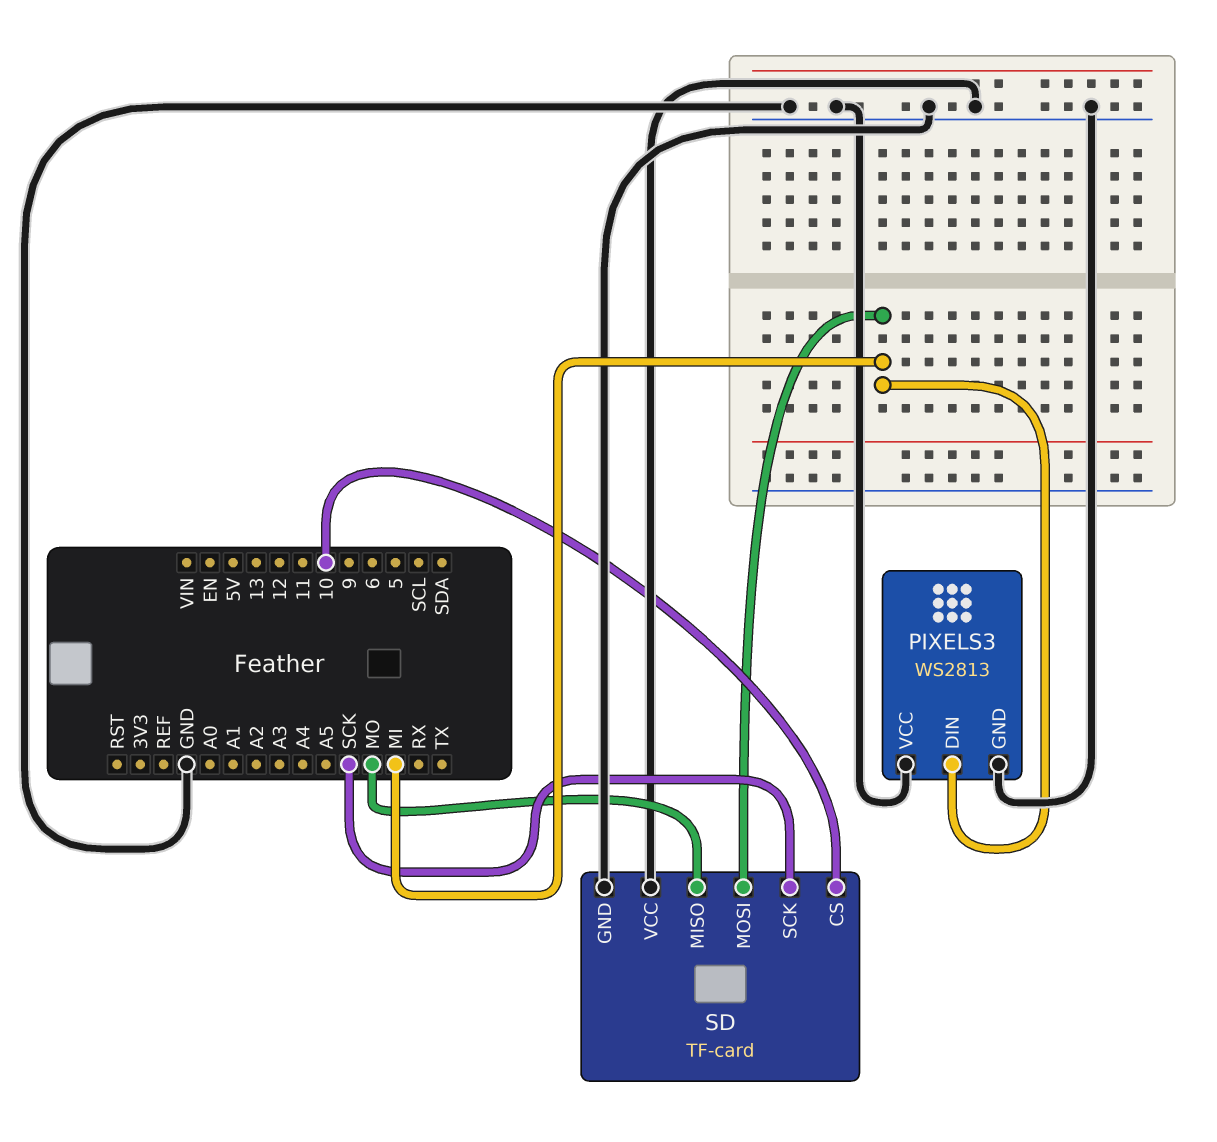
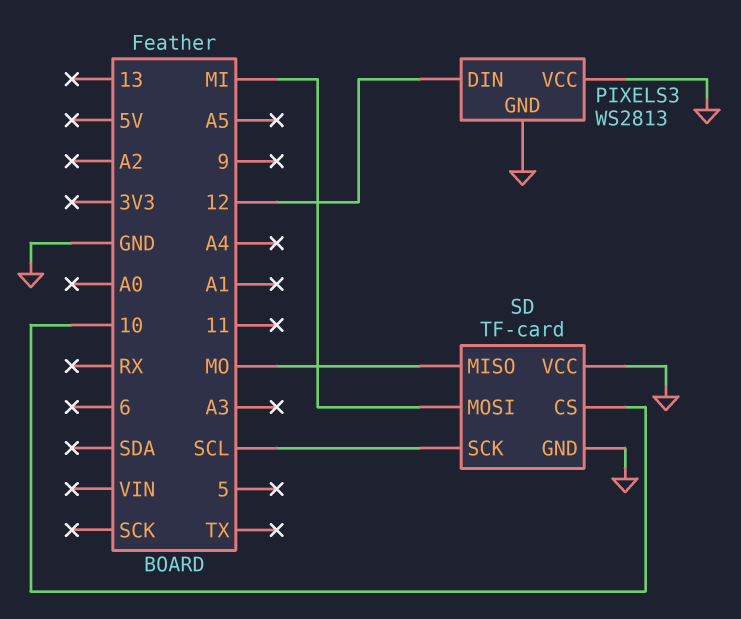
PIXELS3 pin DIN: MI -> 12
SD pin SCK: SCK -> SCL

